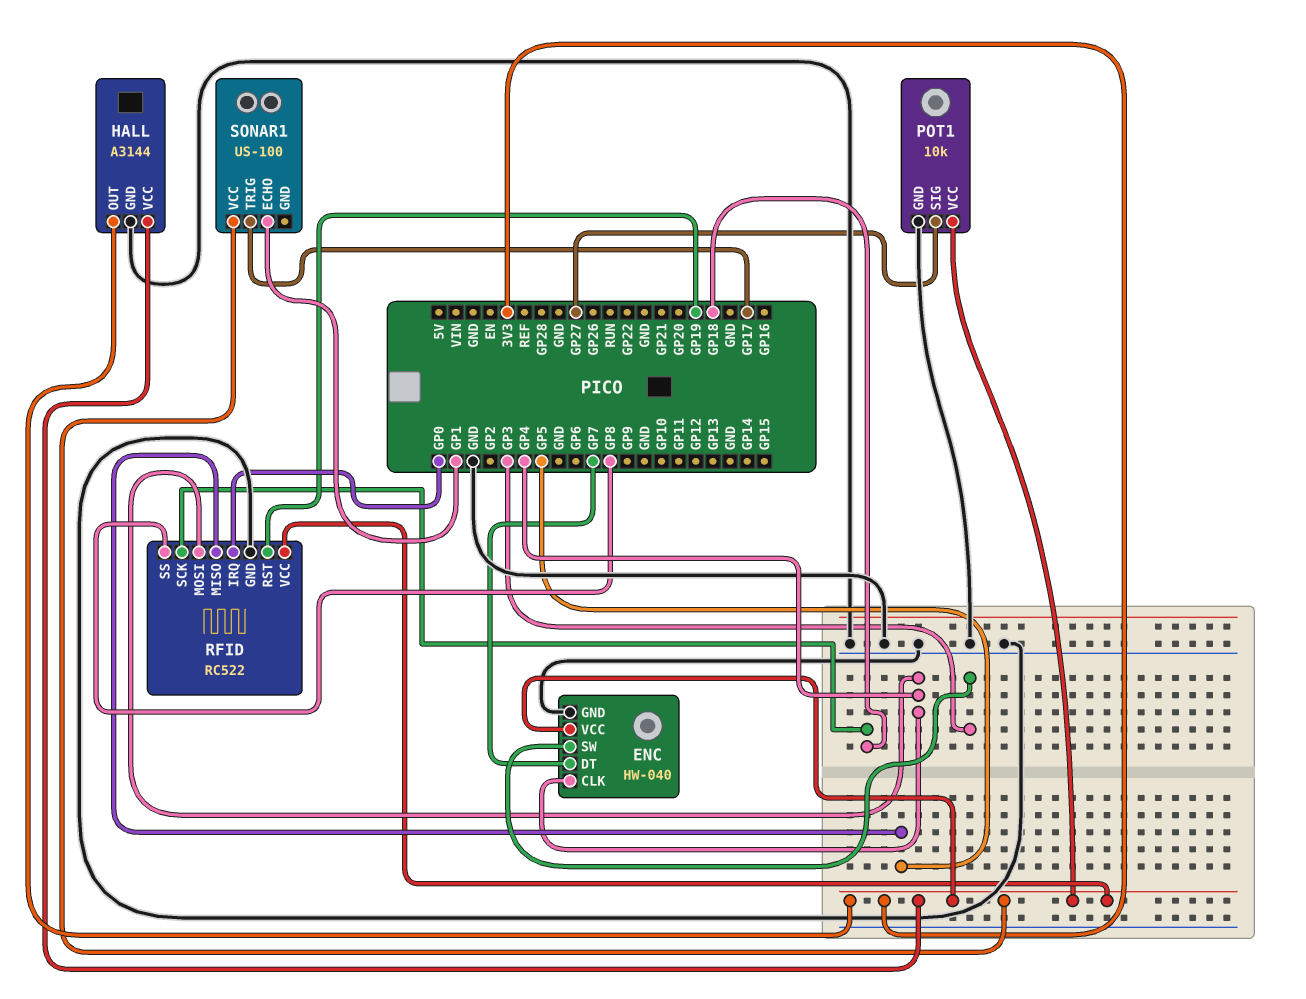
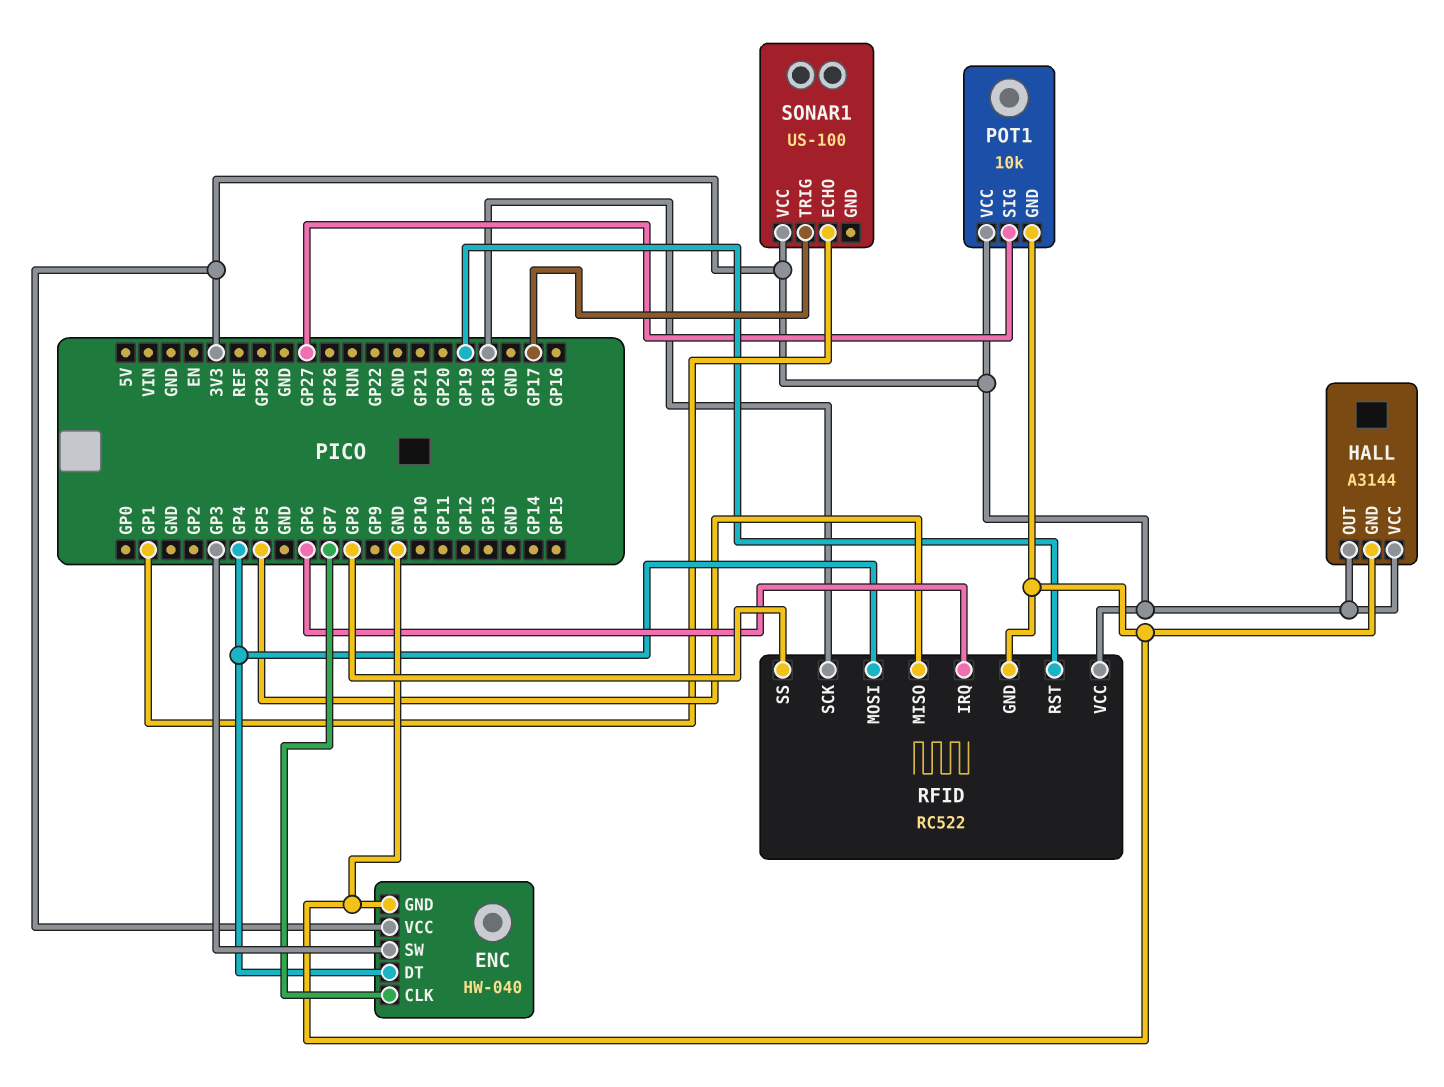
ENC pin CLK: GP4 -> GP7
ENC pin DT: GP7 -> GP4
RFID pin IRQ: GP0 -> GP6

